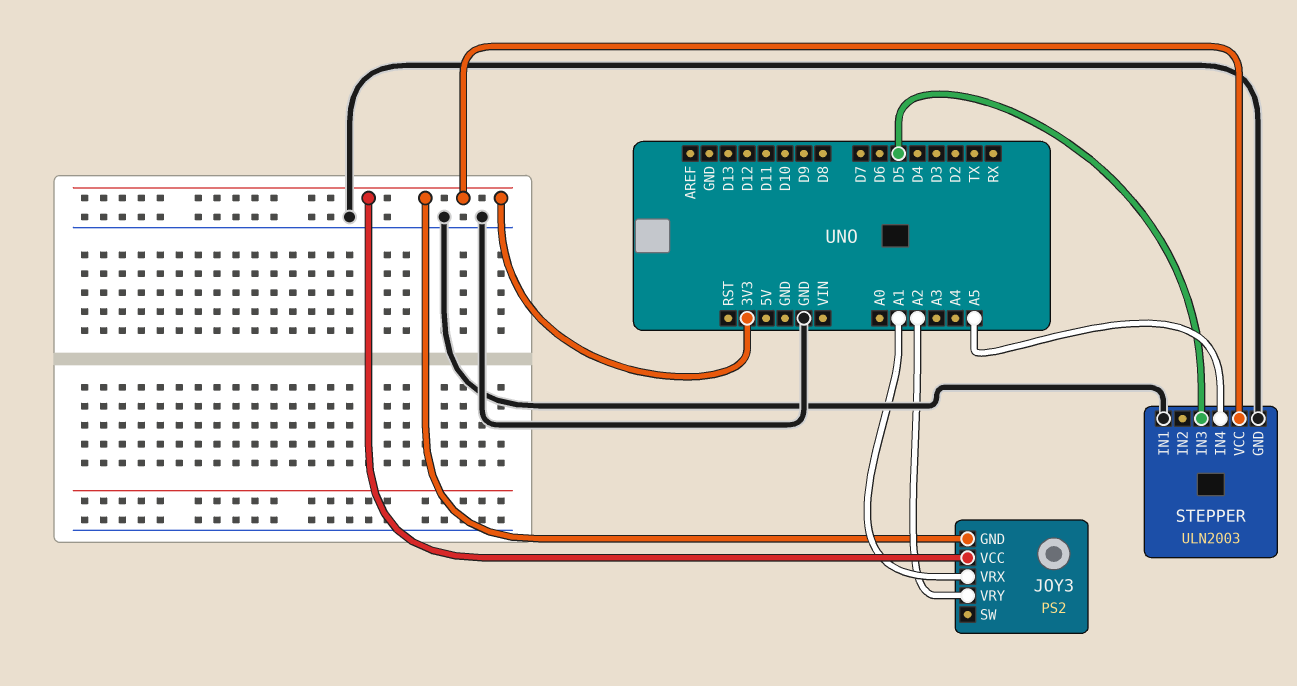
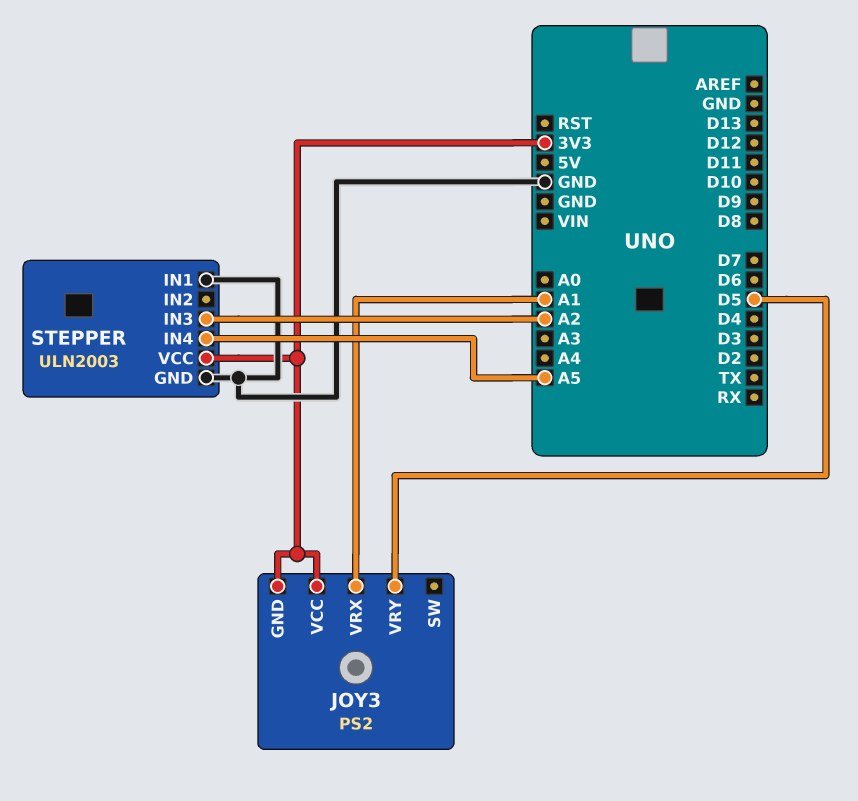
JOY3 pin VRY: A2 -> D5
STEPPER pin IN3: D5 -> A2

